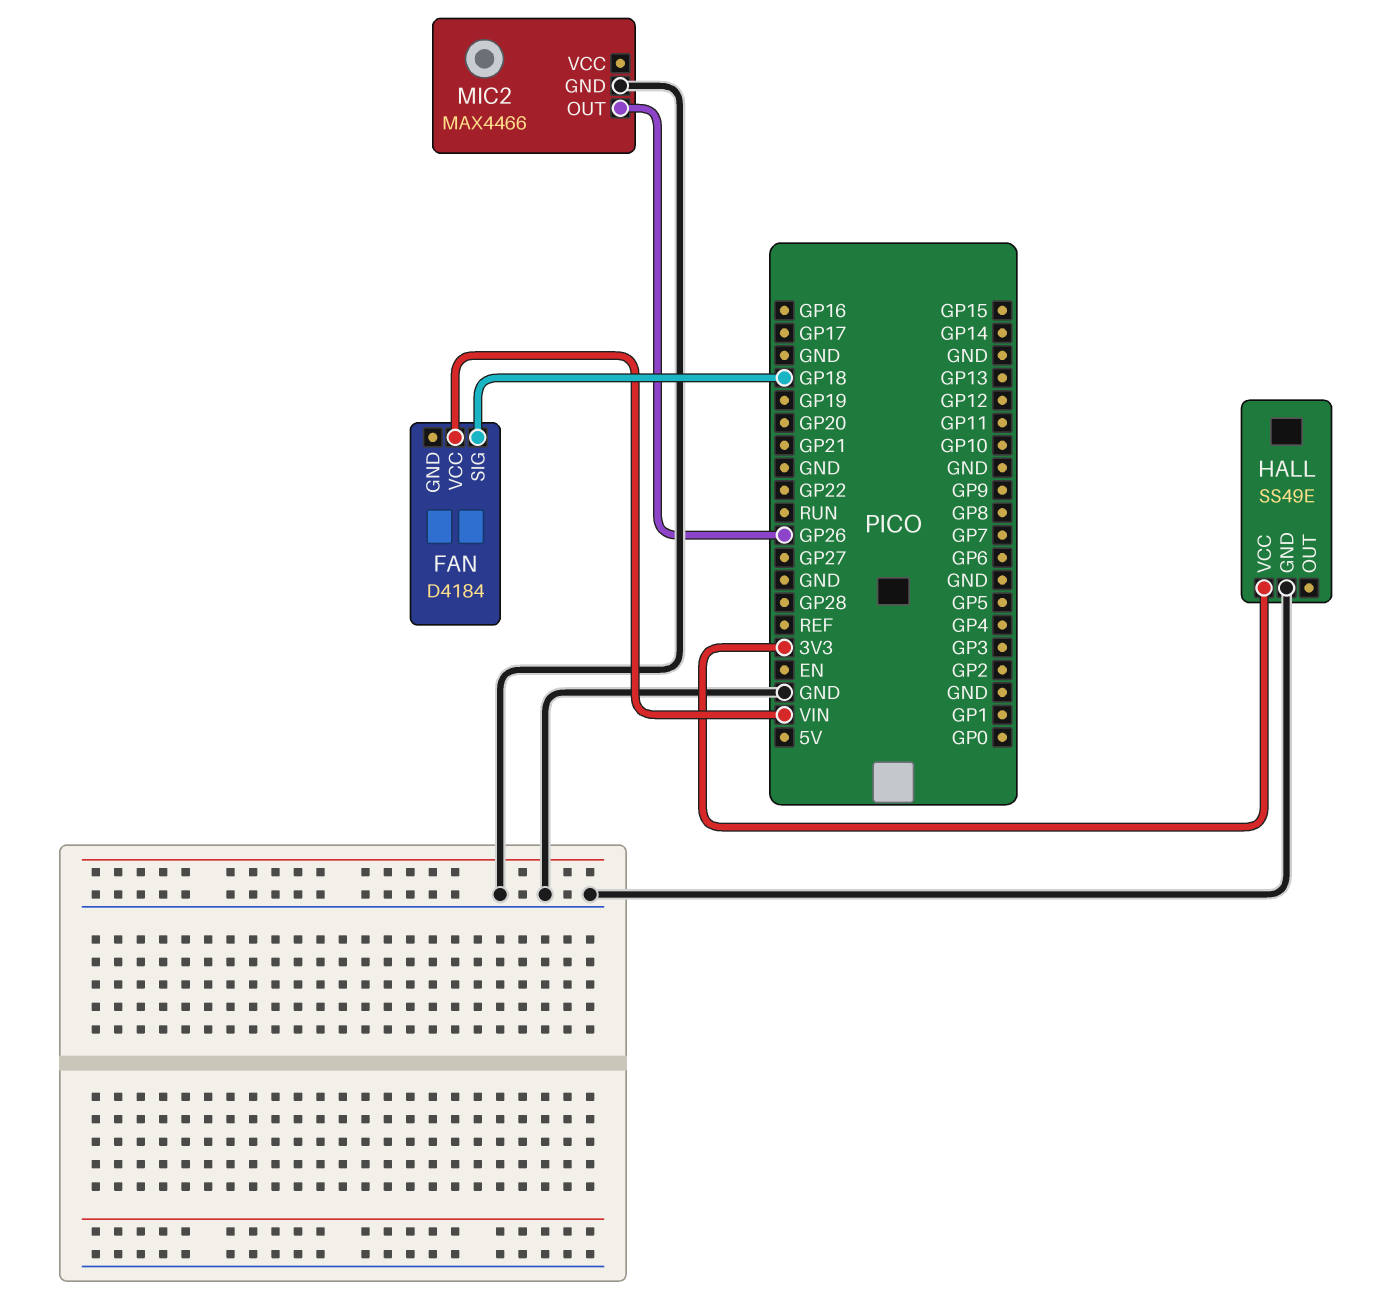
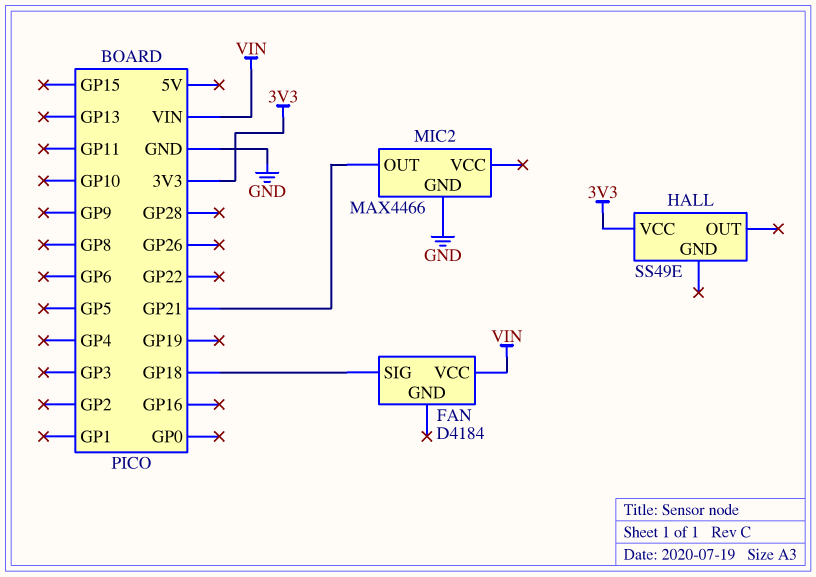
HALL pin GND: GND -> none
MIC2 pin OUT: GP26 -> GP21

